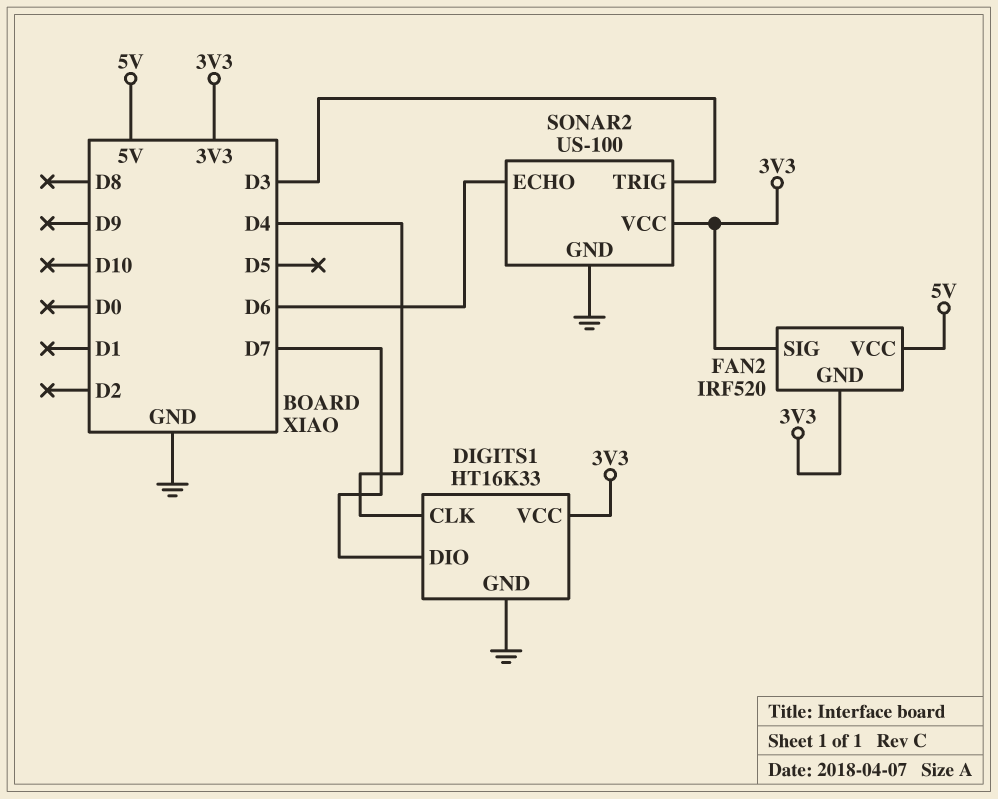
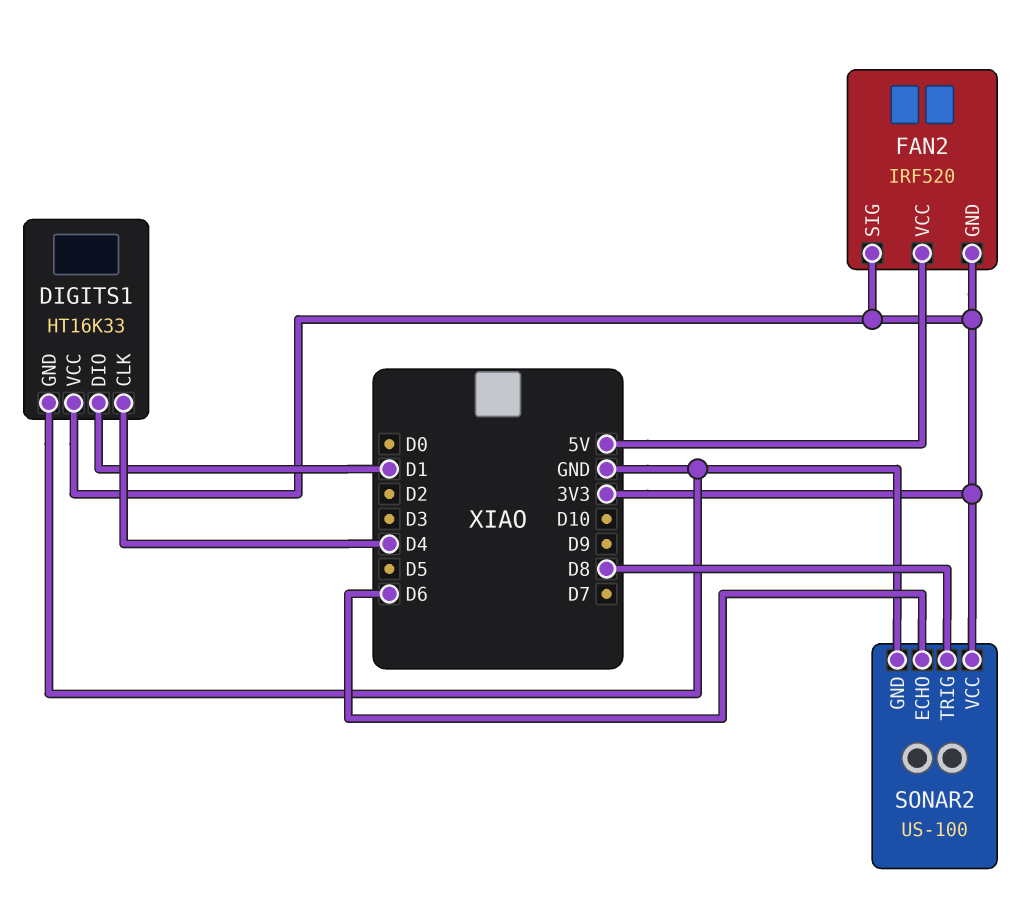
DIGITS1 pin DIO: D7 -> D1
SONAR2 pin TRIG: D3 -> D8

